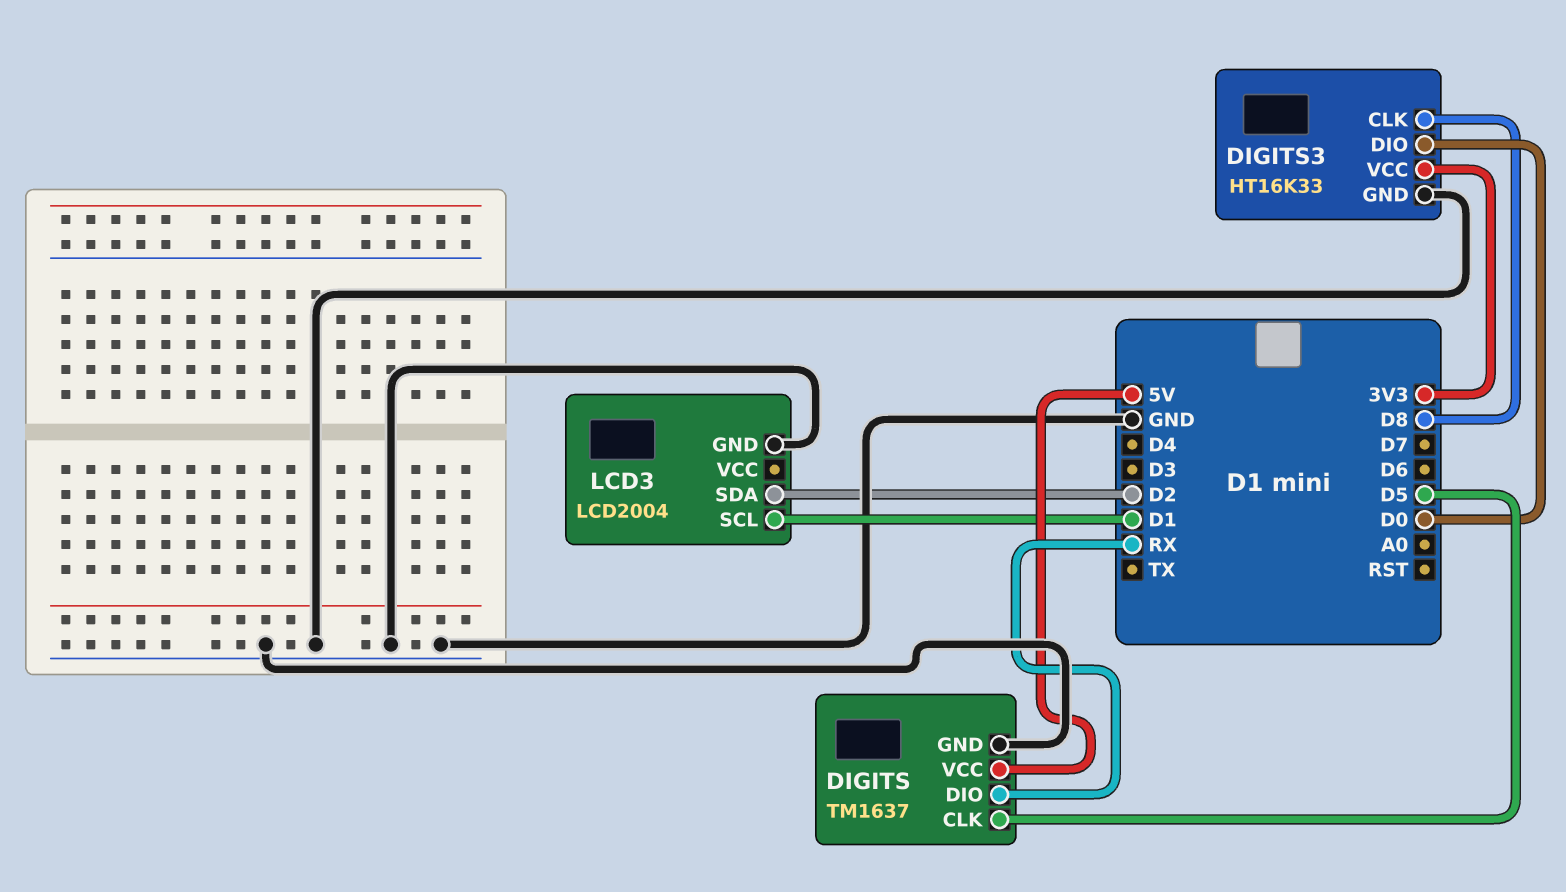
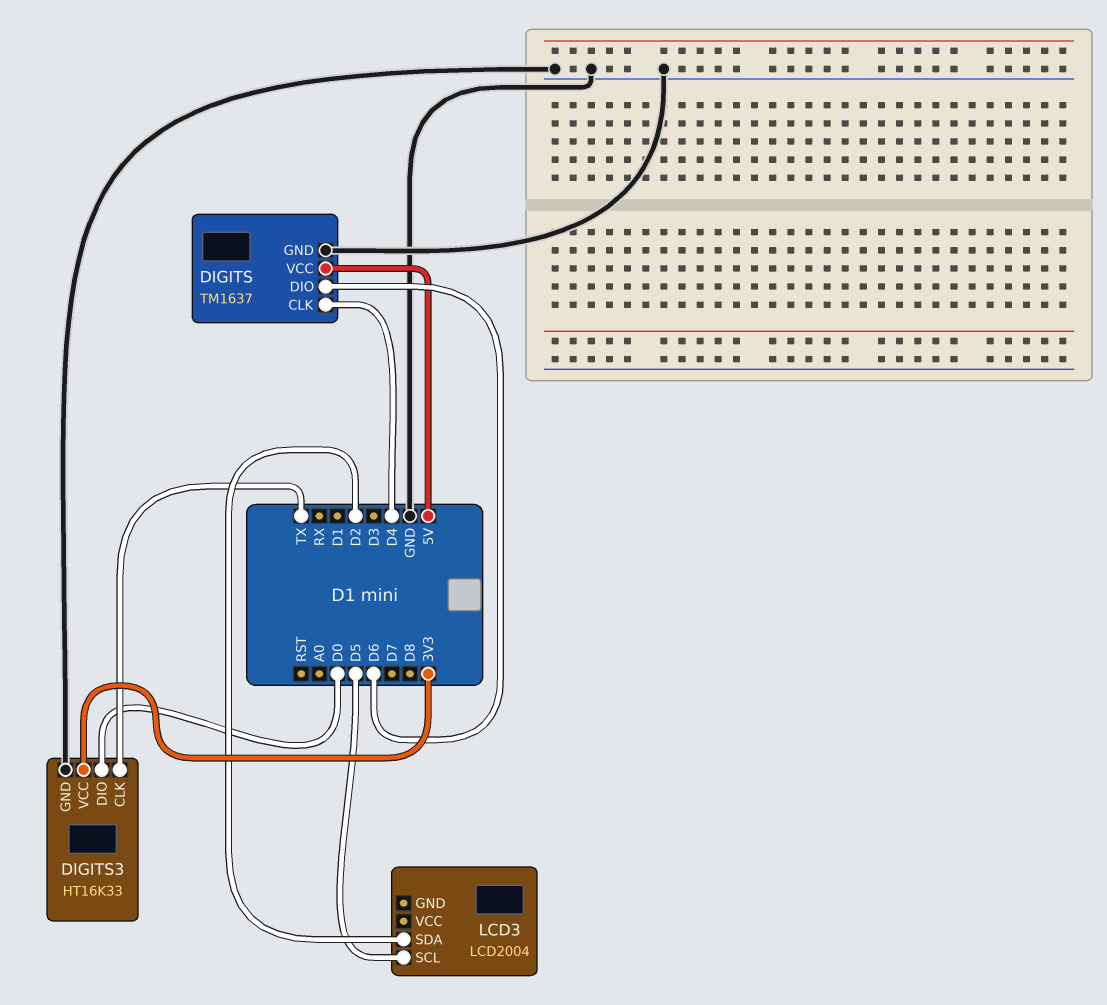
DIGITS pin CLK: D5 -> D4
DIGITS pin DIO: RX -> D6
DIGITS3 pin CLK: D8 -> TX
LCD3 pin GND: GND -> none
LCD3 pin SCL: D1 -> D5

